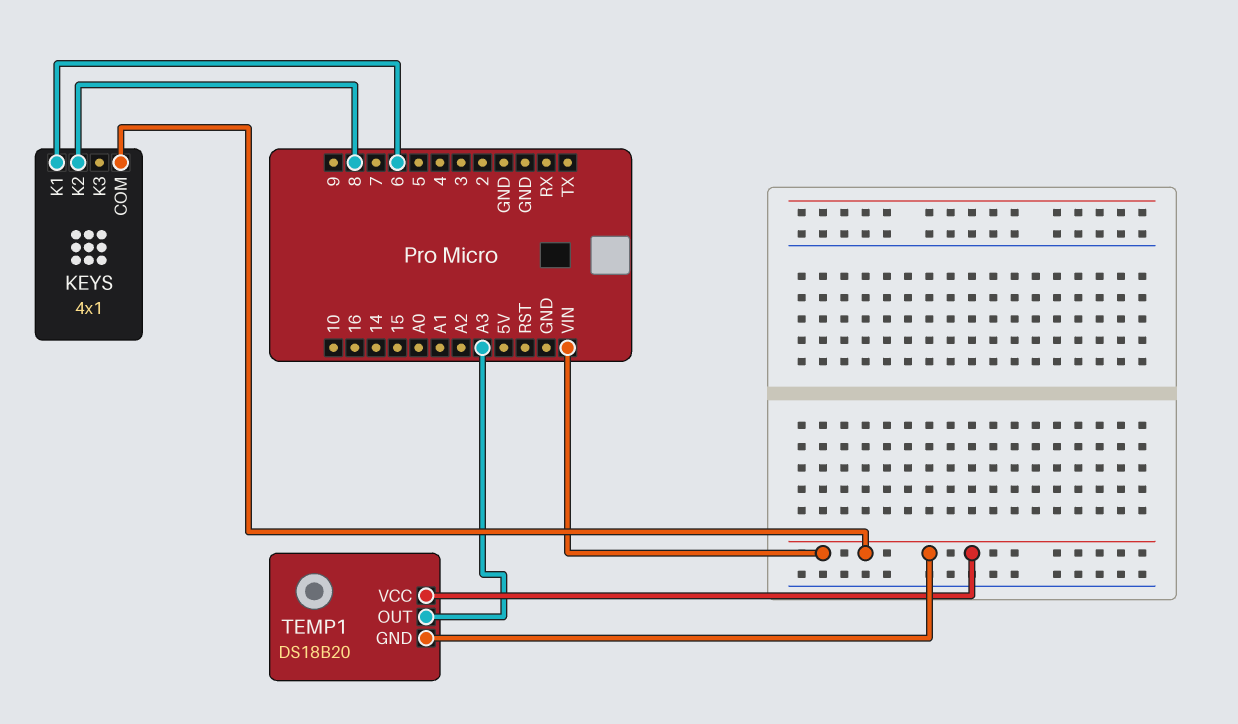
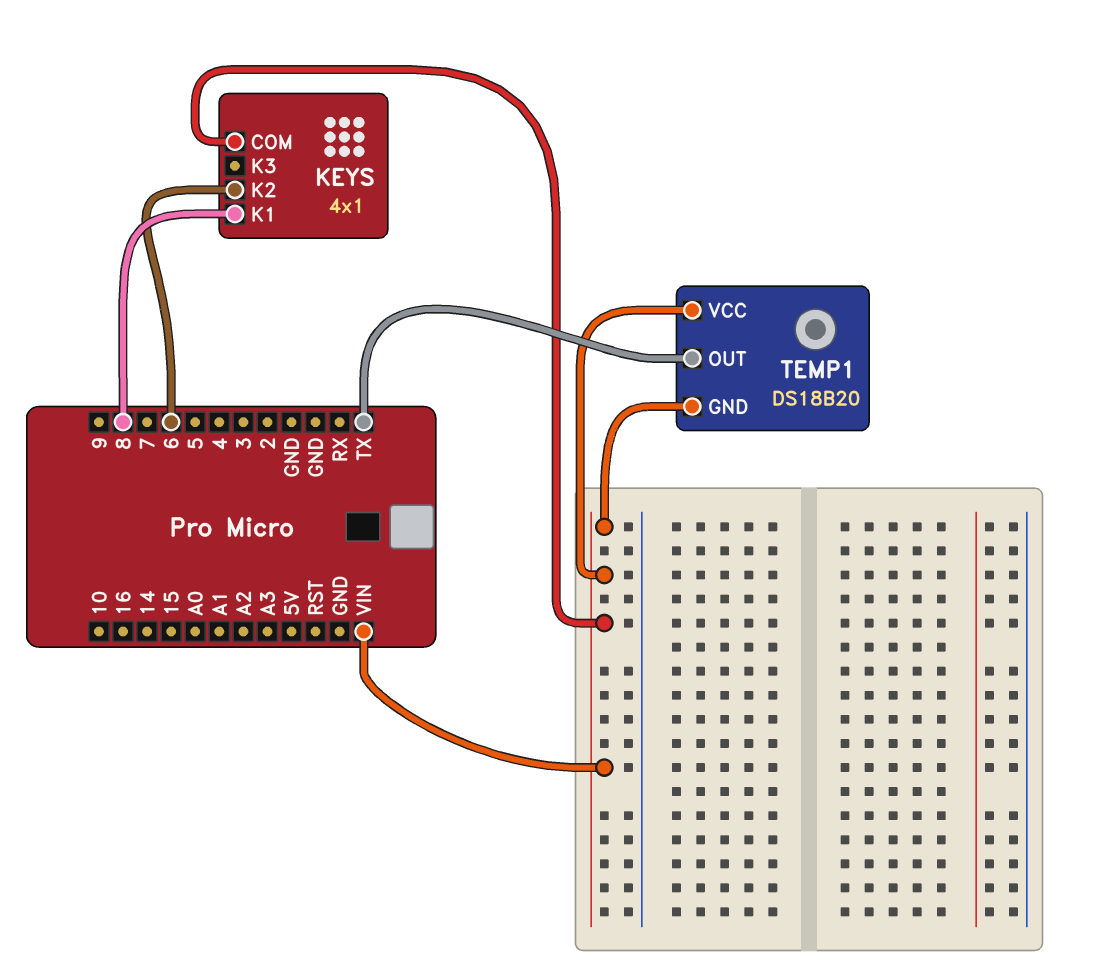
KEYS pin K1: 6 -> 8
KEYS pin K2: 8 -> 6
TEMP1 pin OUT: A3 -> TX

